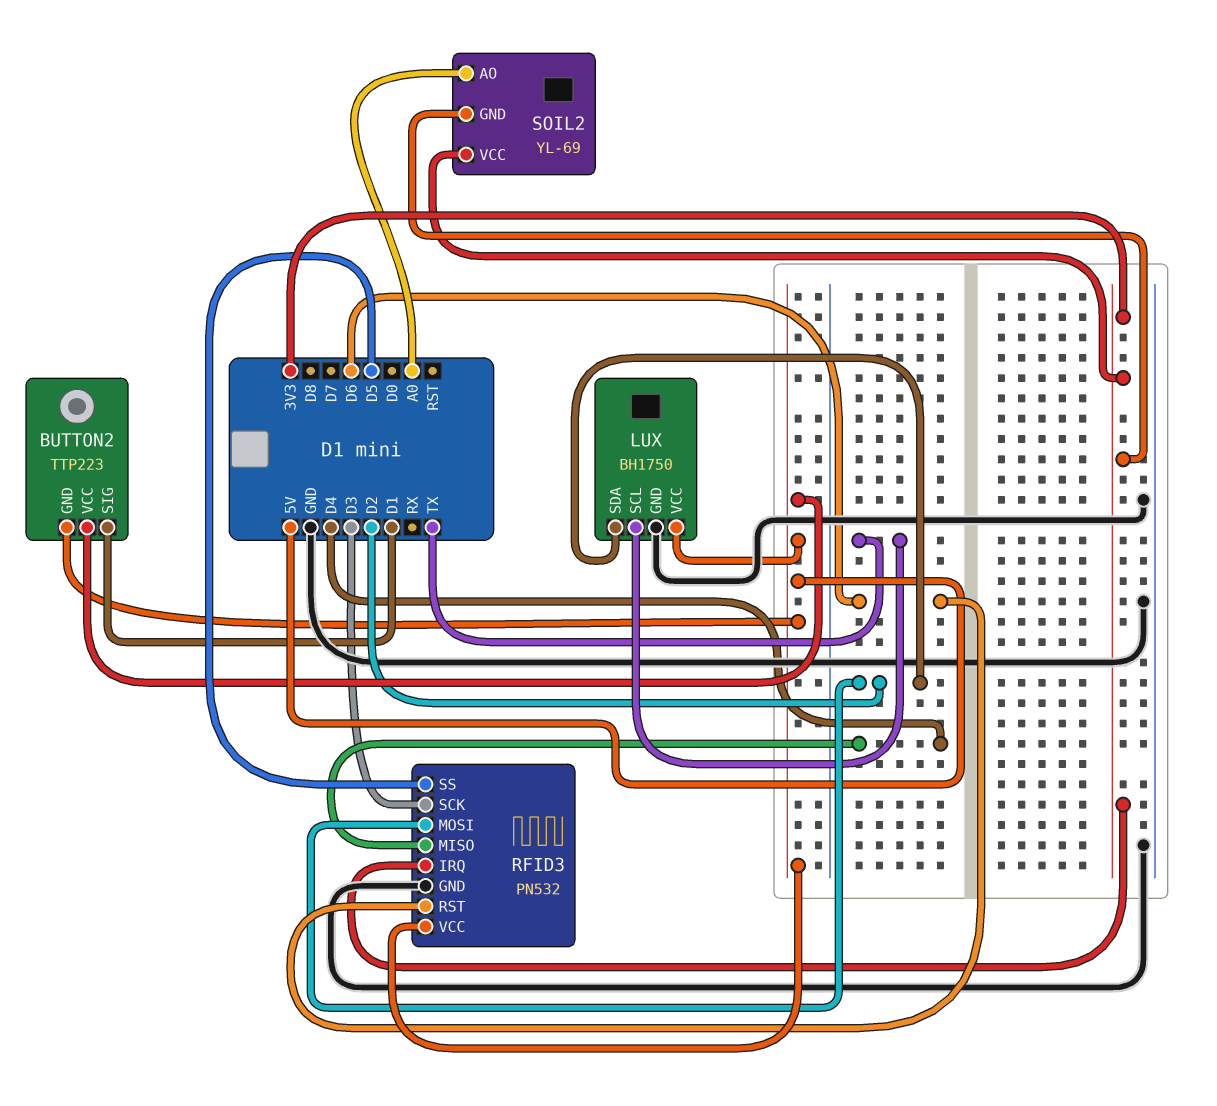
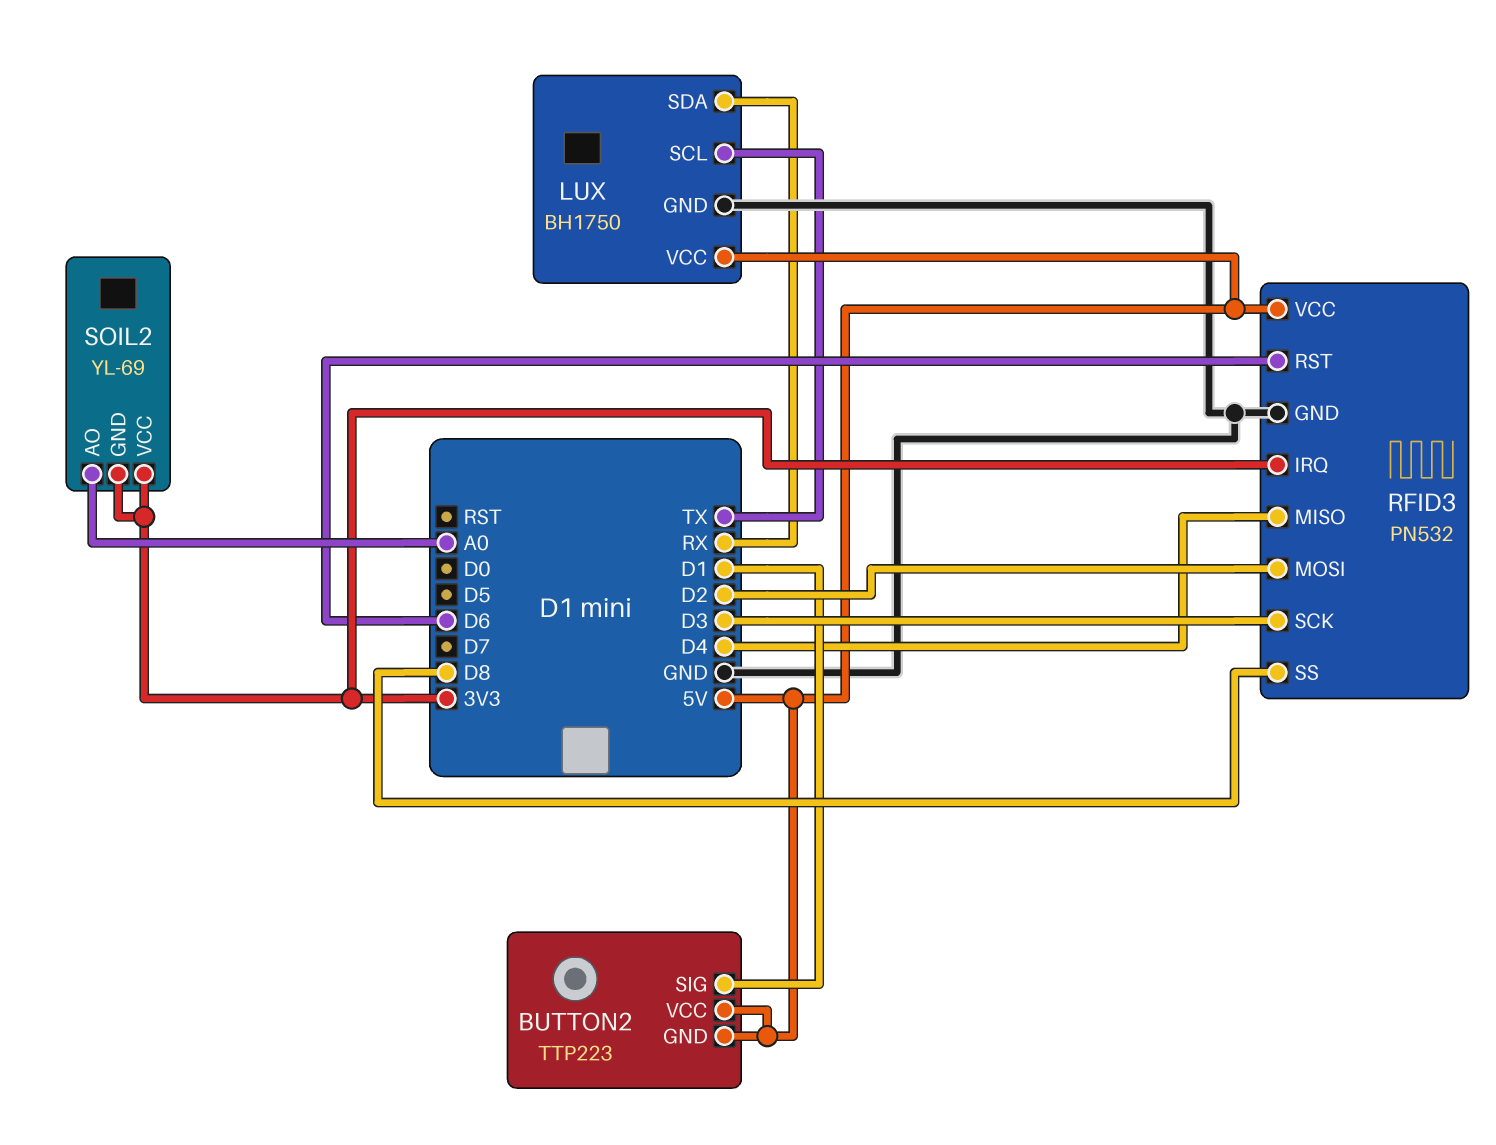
LUX pin SDA: D2 -> RX
RFID3 pin SS: D5 -> D8

